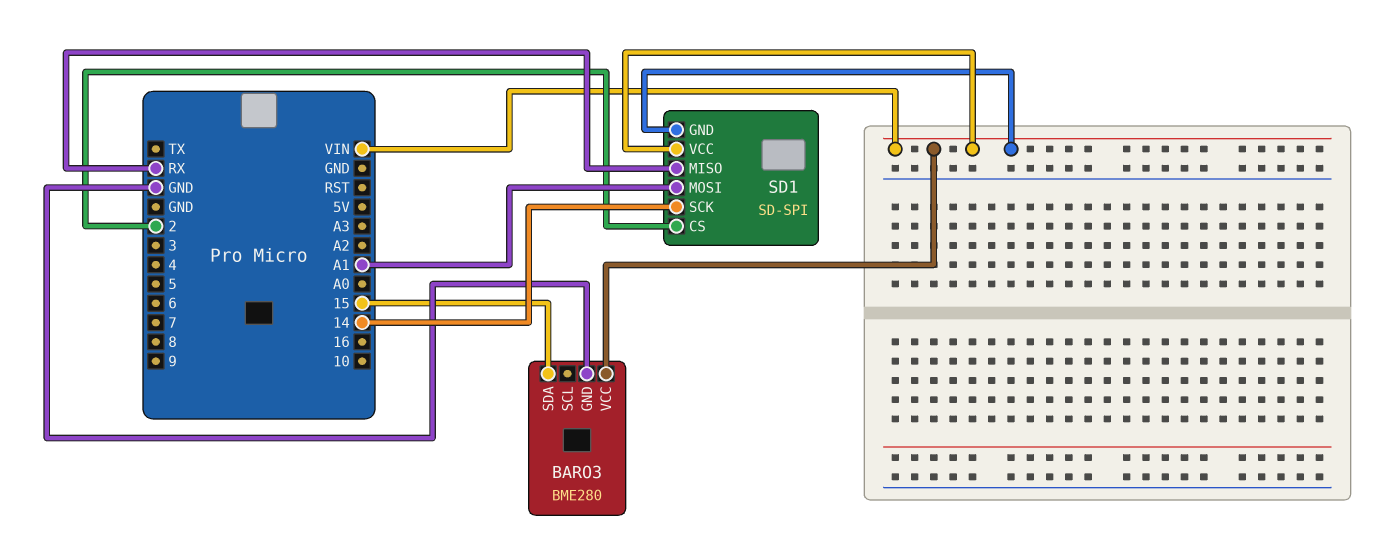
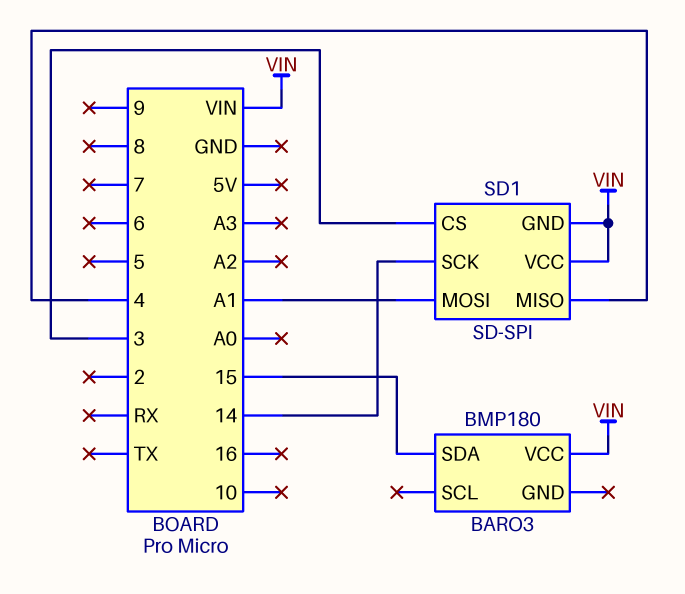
BARO3: BME280 -> BMP180
BARO3 pin GND: GND -> none
SD1 pin CS: 2 -> 3
SD1 pin MISO: RX -> 4

